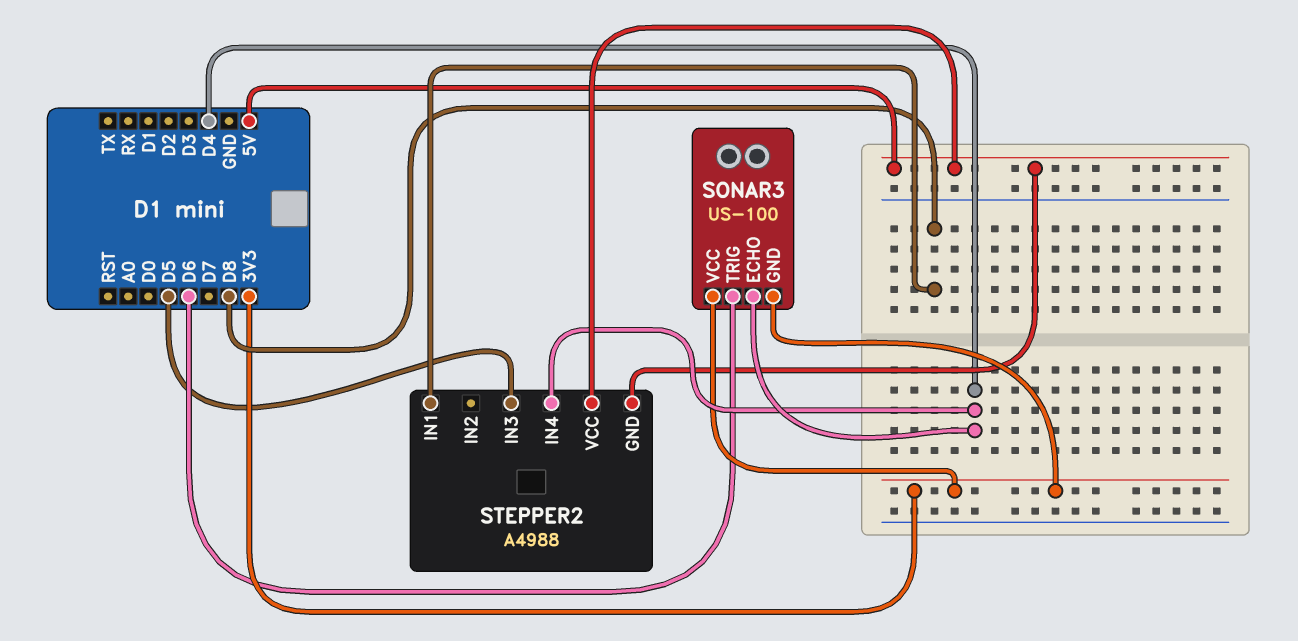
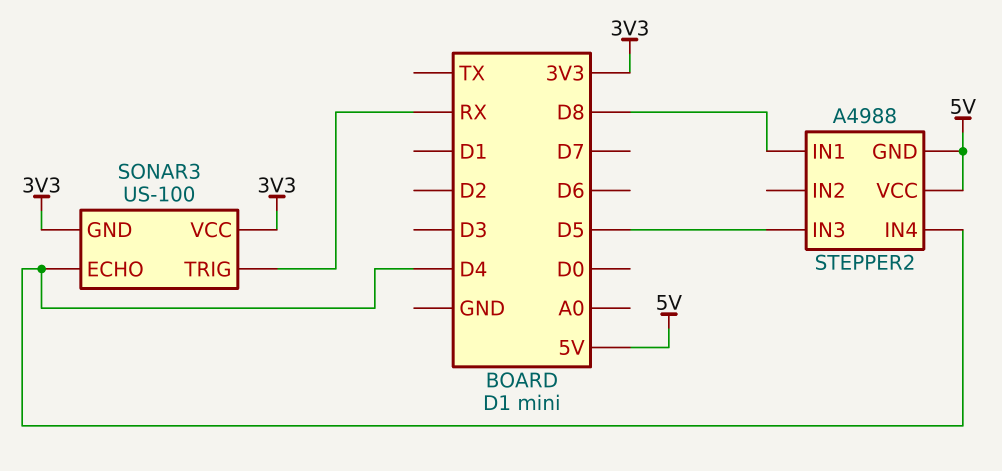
SONAR3 pin TRIG: D6 -> RX

